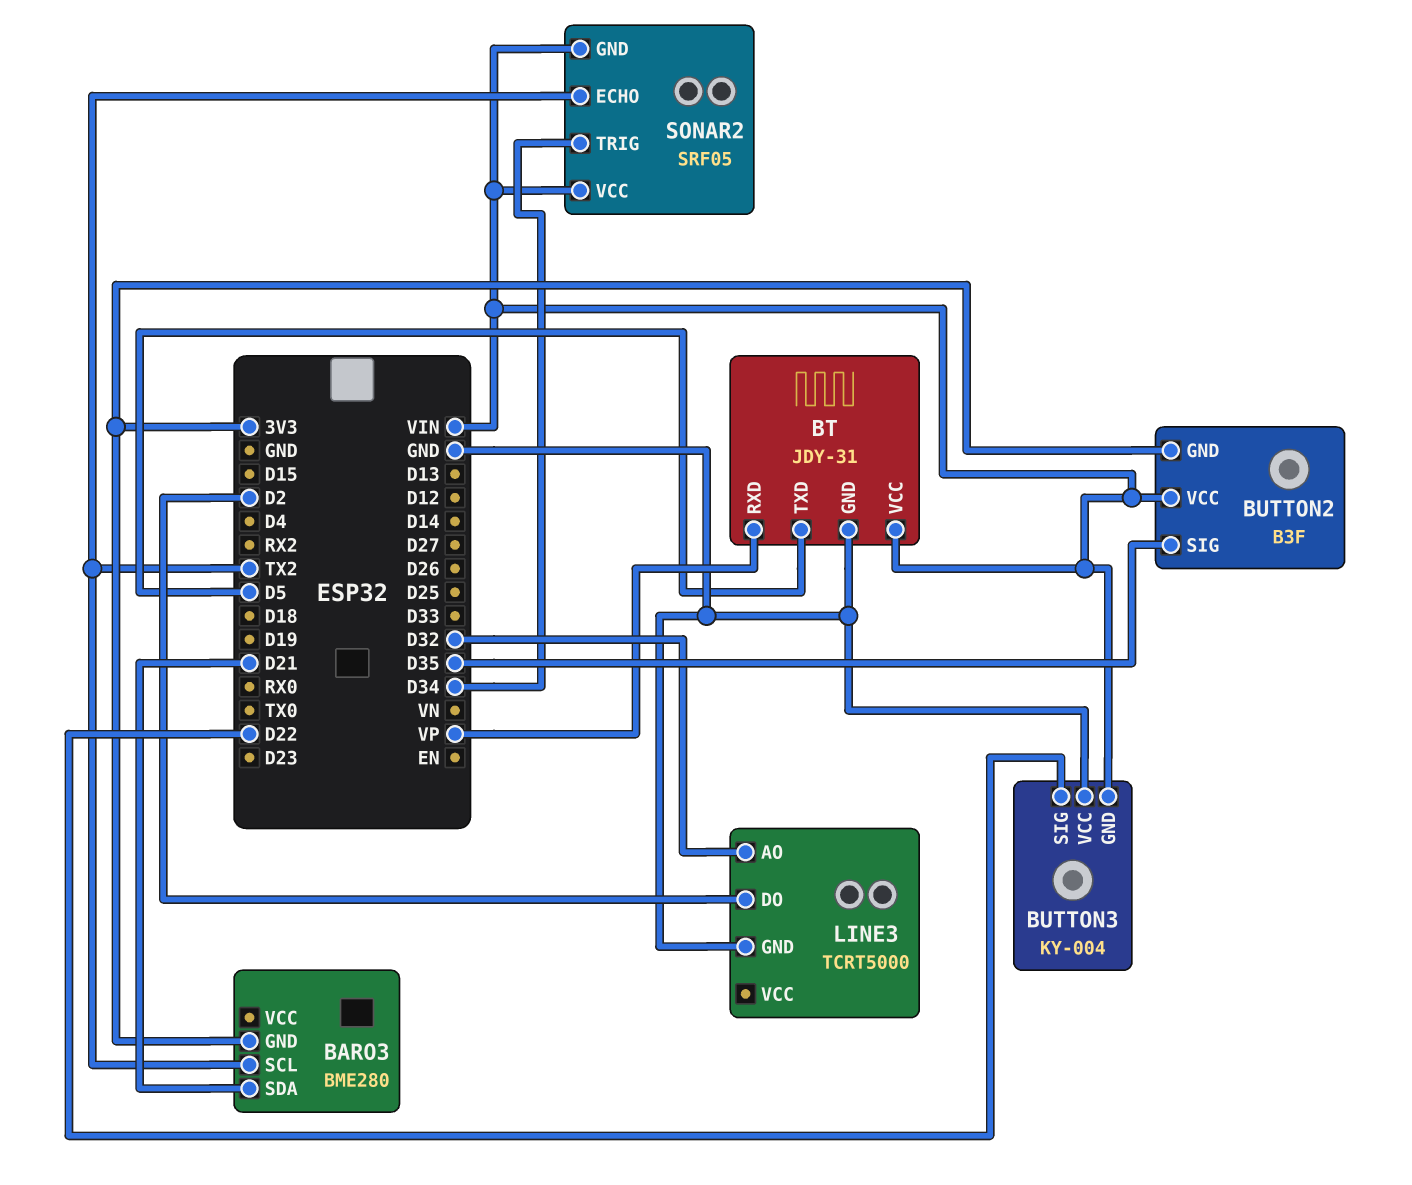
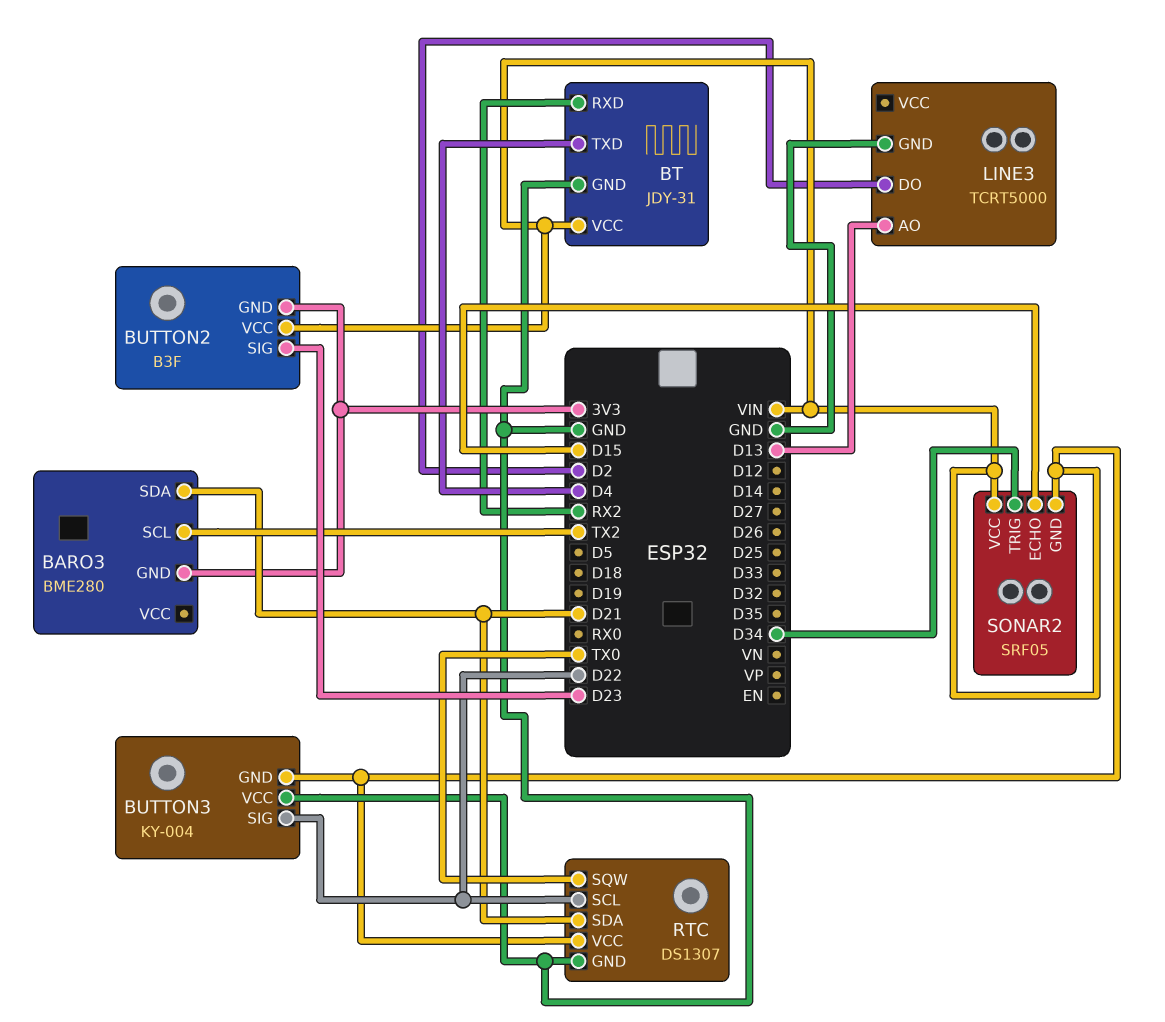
BT pin RXD: VP -> RX2
BT pin TXD: D5 -> D4
BUTTON2 pin SIG: D35 -> D23
LINE3 pin AO: D32 -> D13
RTC: none -> DS1307
RTC pin GND: none -> GND
RTC pin SCL: none -> D22
RTC pin SDA: none -> D21
RTC pin SQW: none -> TX0
RTC pin VCC: none -> VIN
SONAR2 pin ECHO: TX2 -> D15

